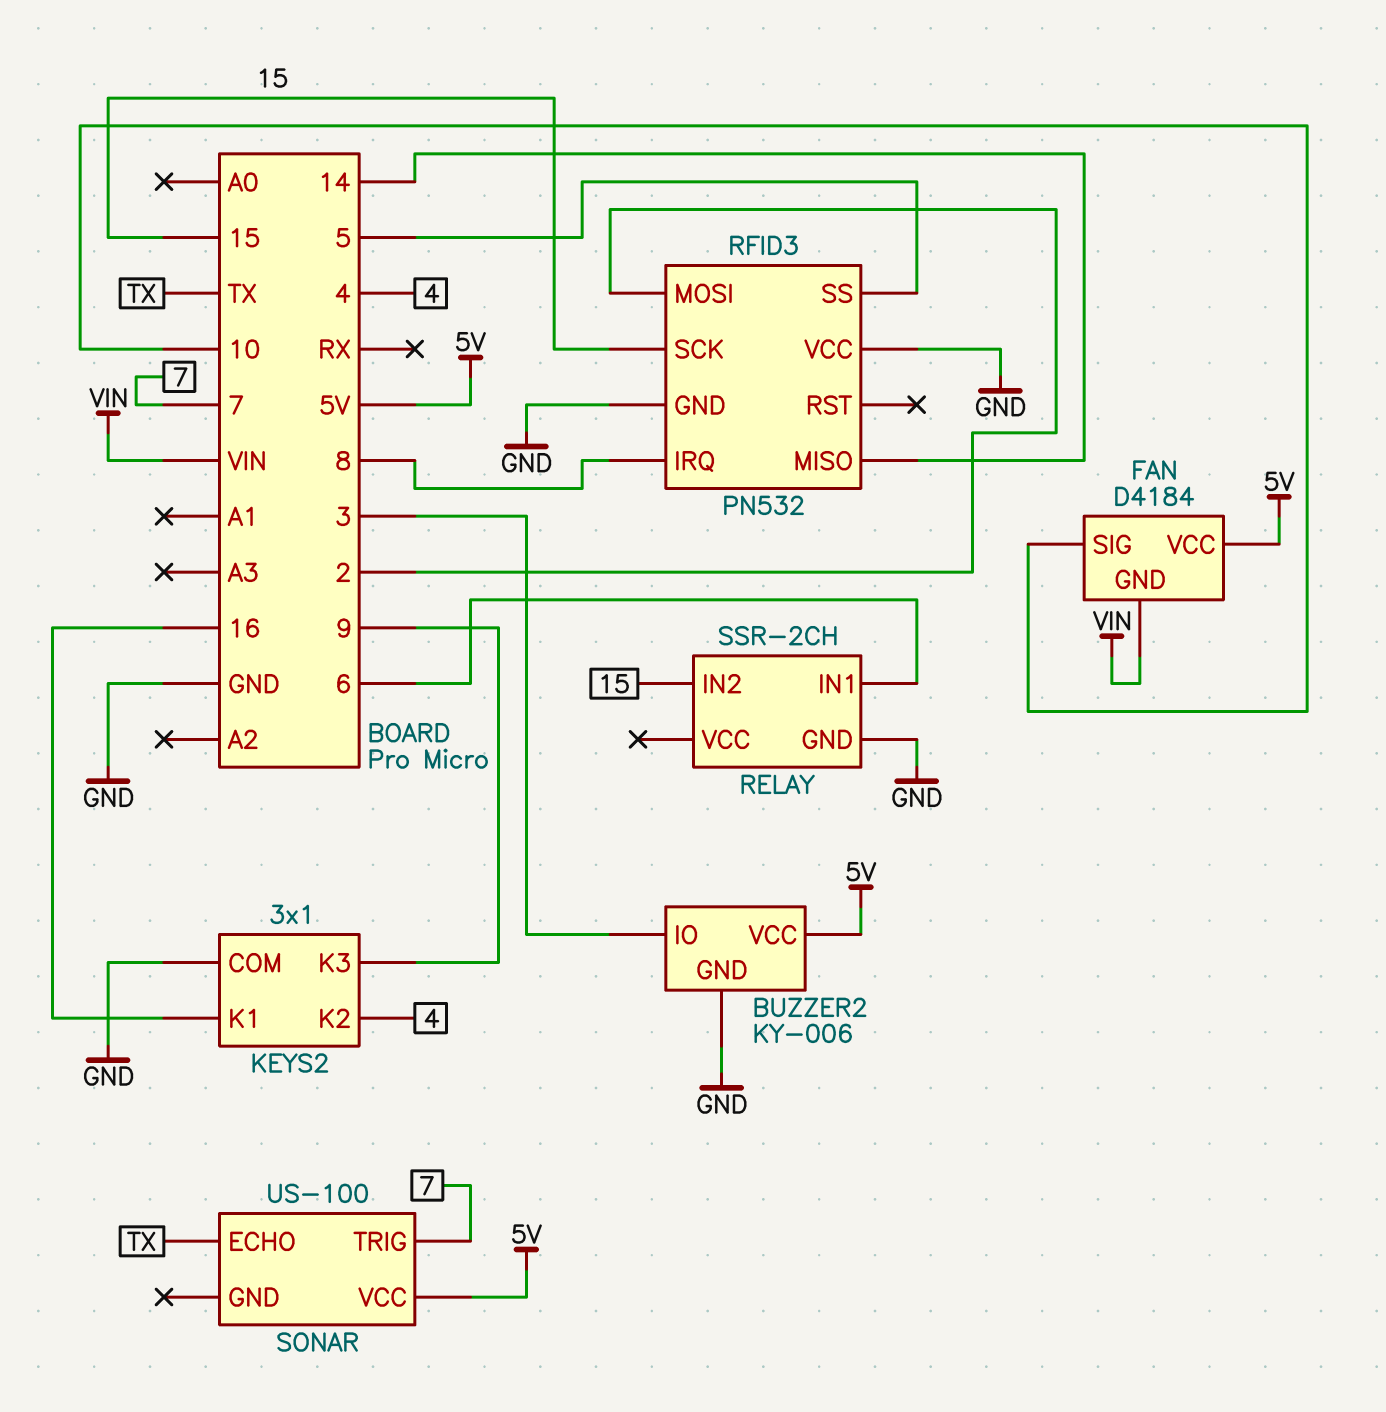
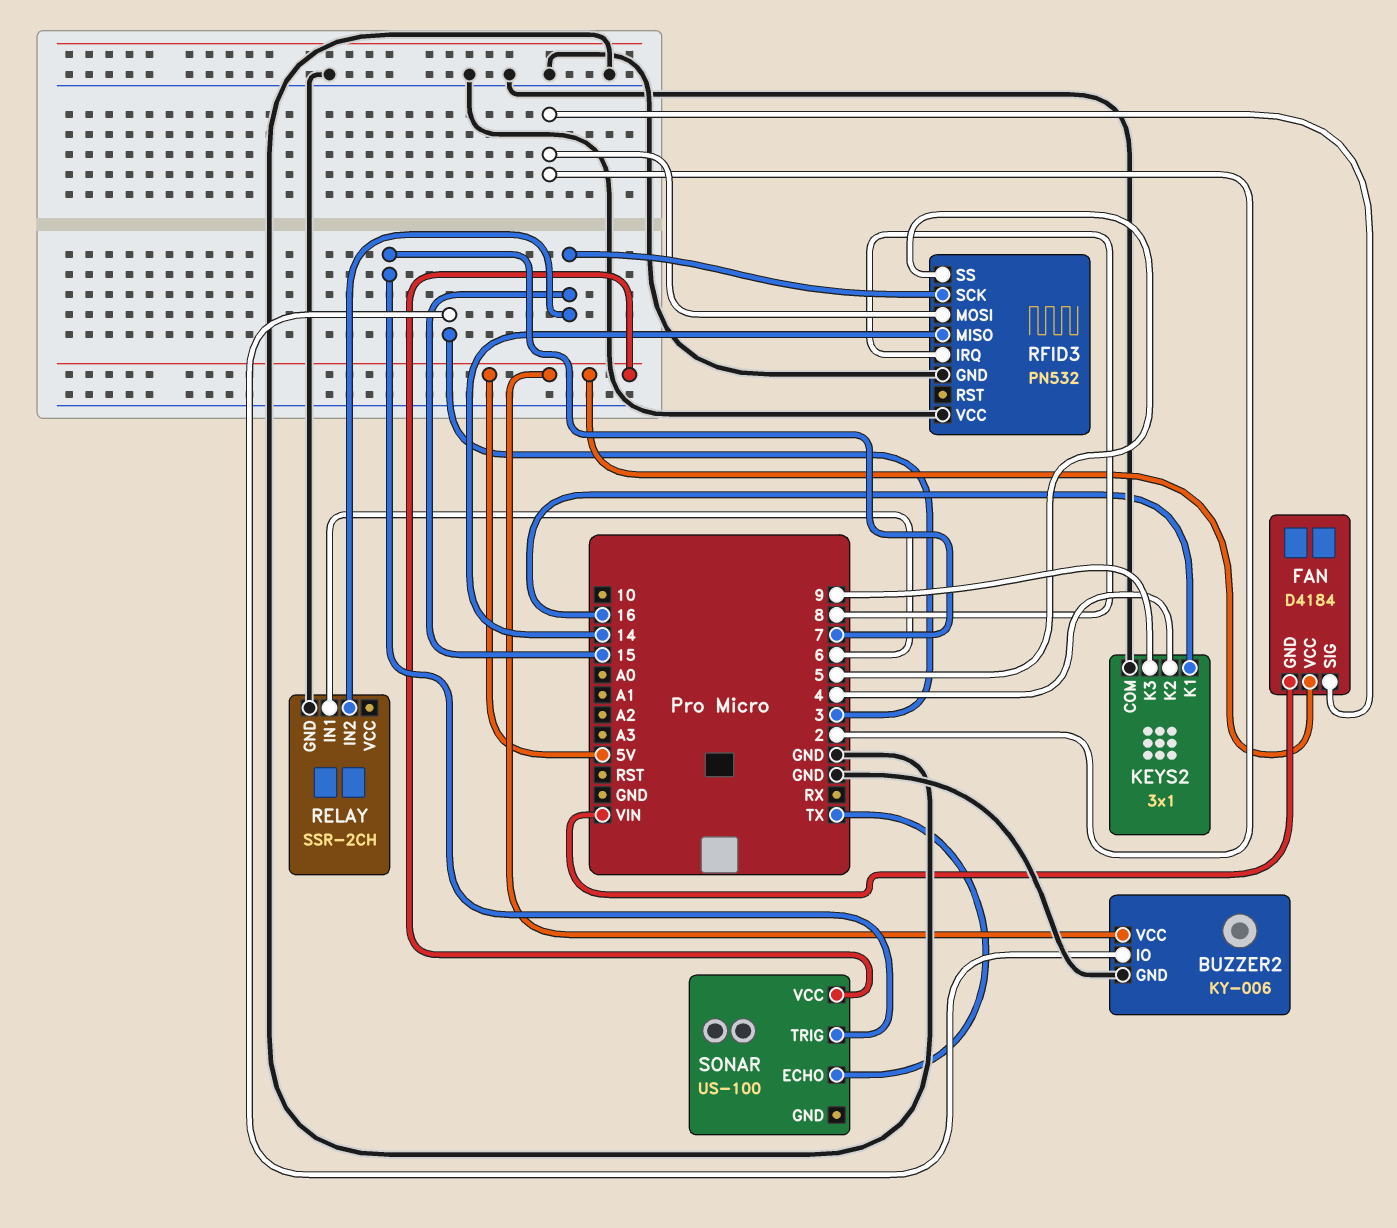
FAN pin SIG: 10 -> 2

